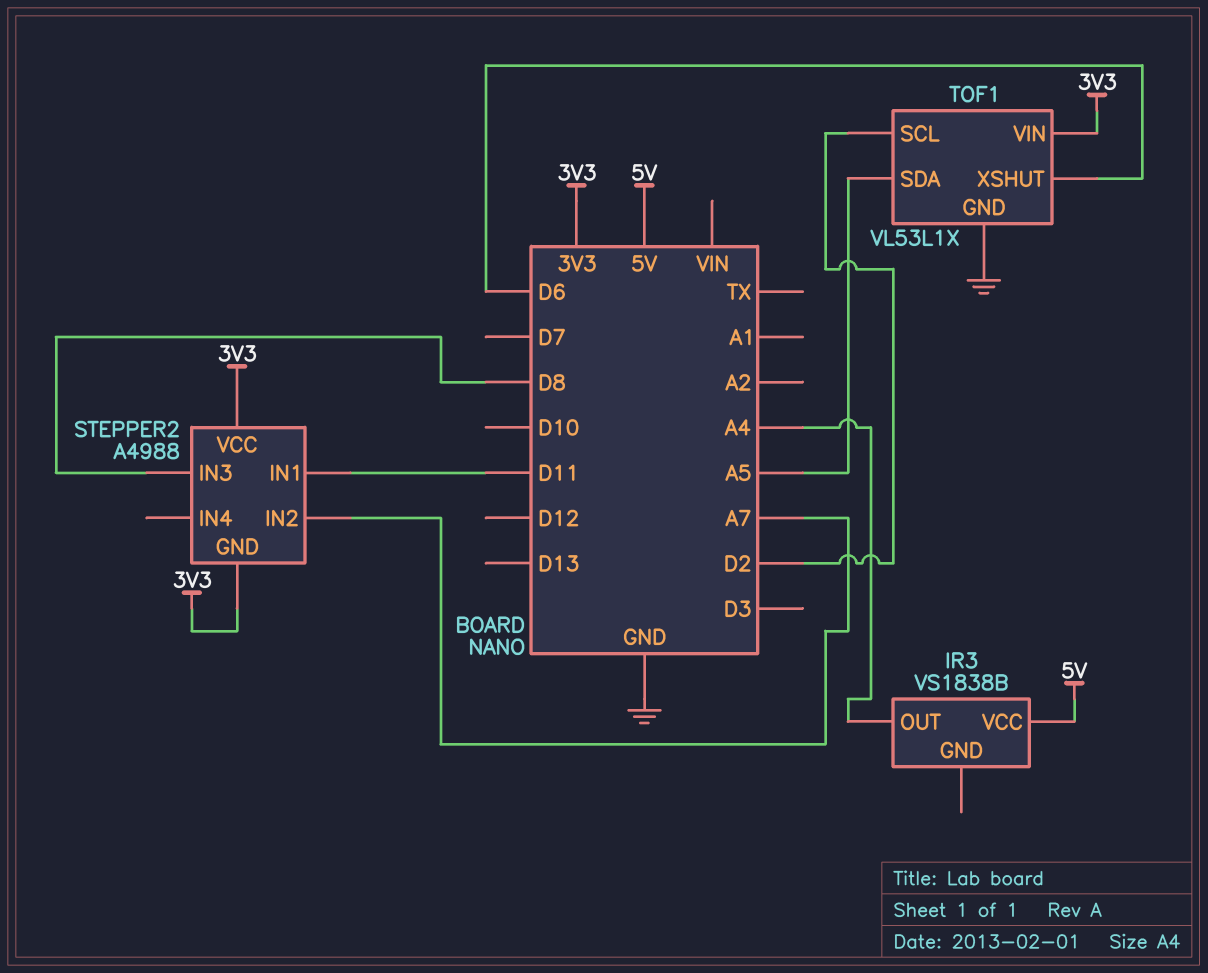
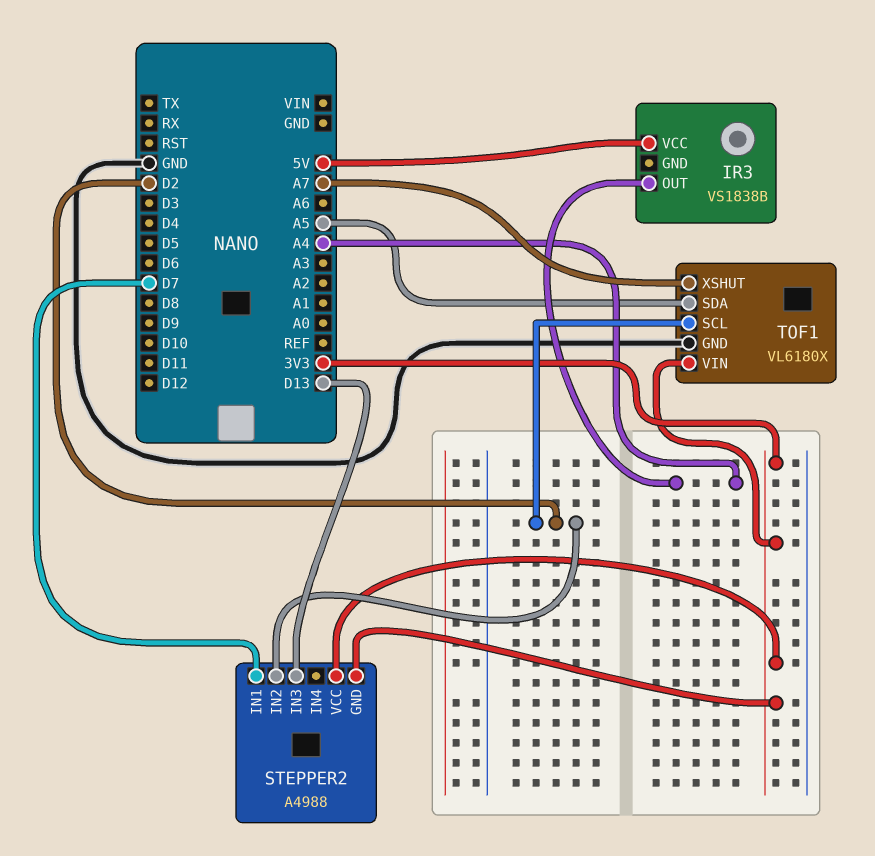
STEPPER2 pin IN1: D11 -> D7
STEPPER2 pin IN2: A7 -> D2
STEPPER2 pin IN3: D8 -> D13
TOF1: VL53L1X -> VL6180X
TOF1 pin XSHUT: D6 -> A7

